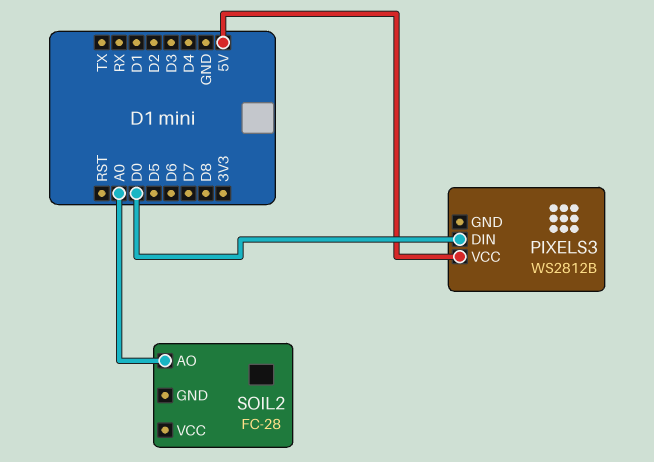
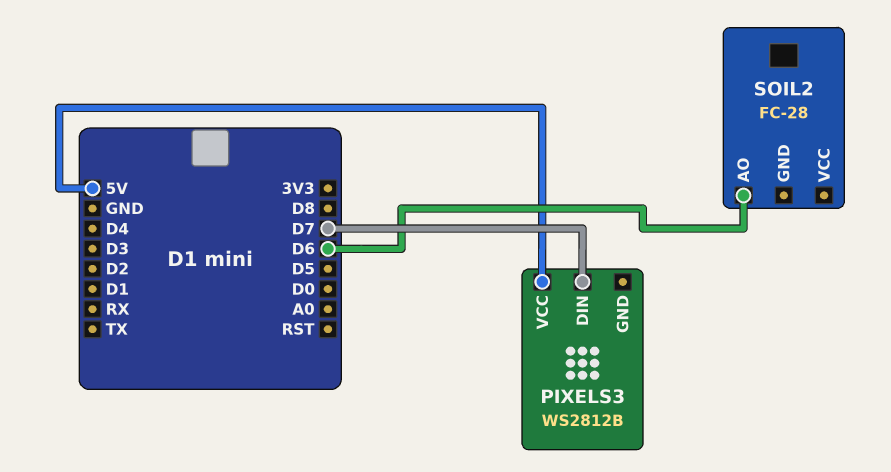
PIXELS3 pin DIN: D0 -> D7
SOIL2 pin AO: A0 -> D6

